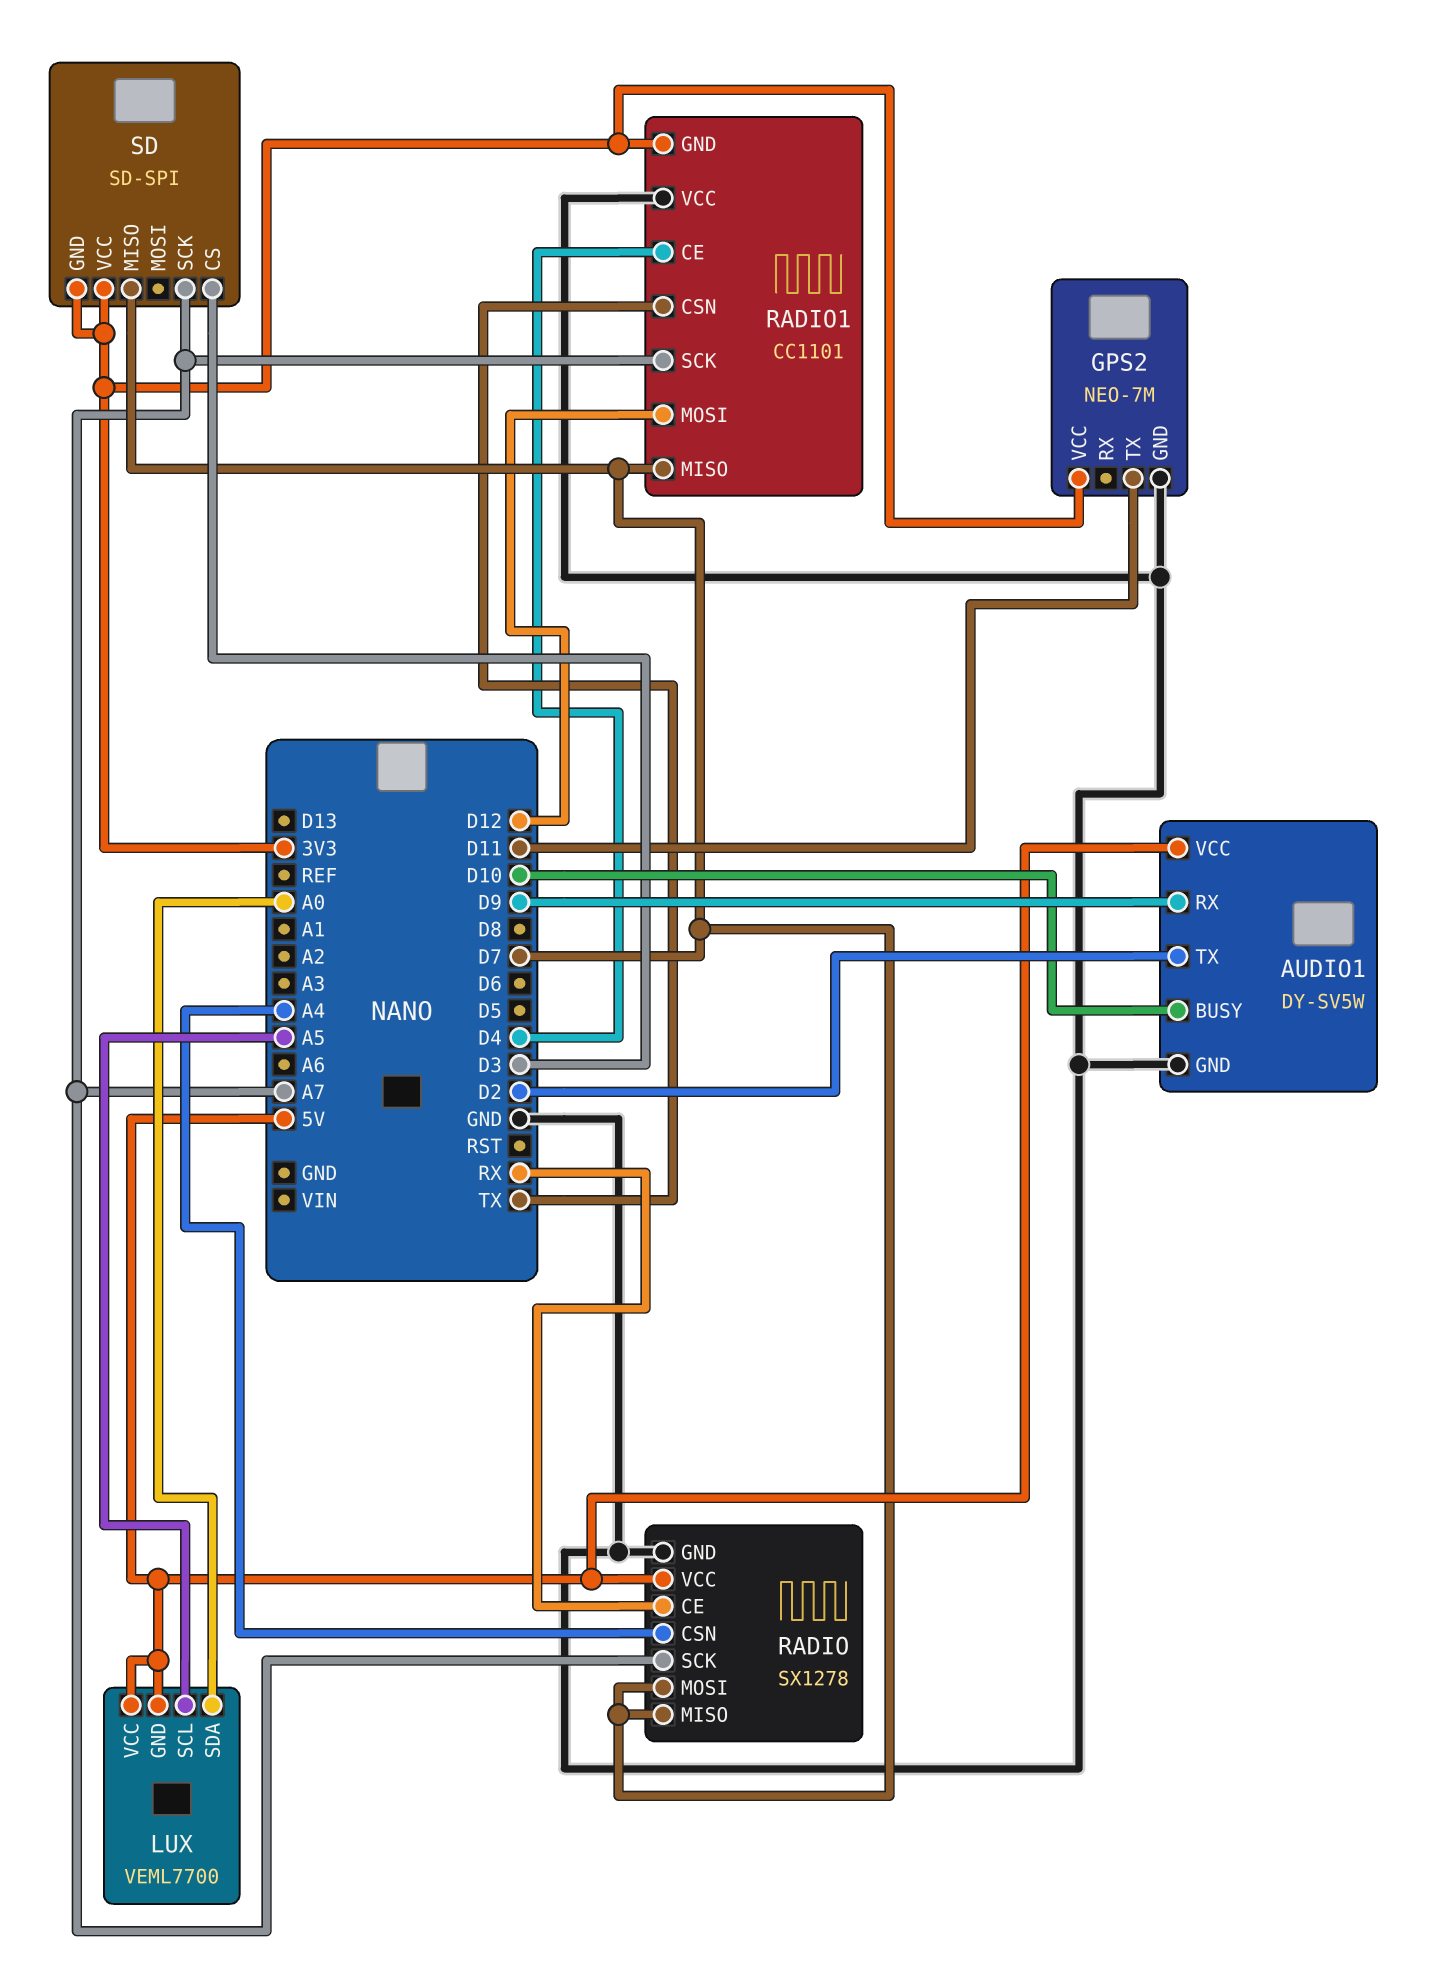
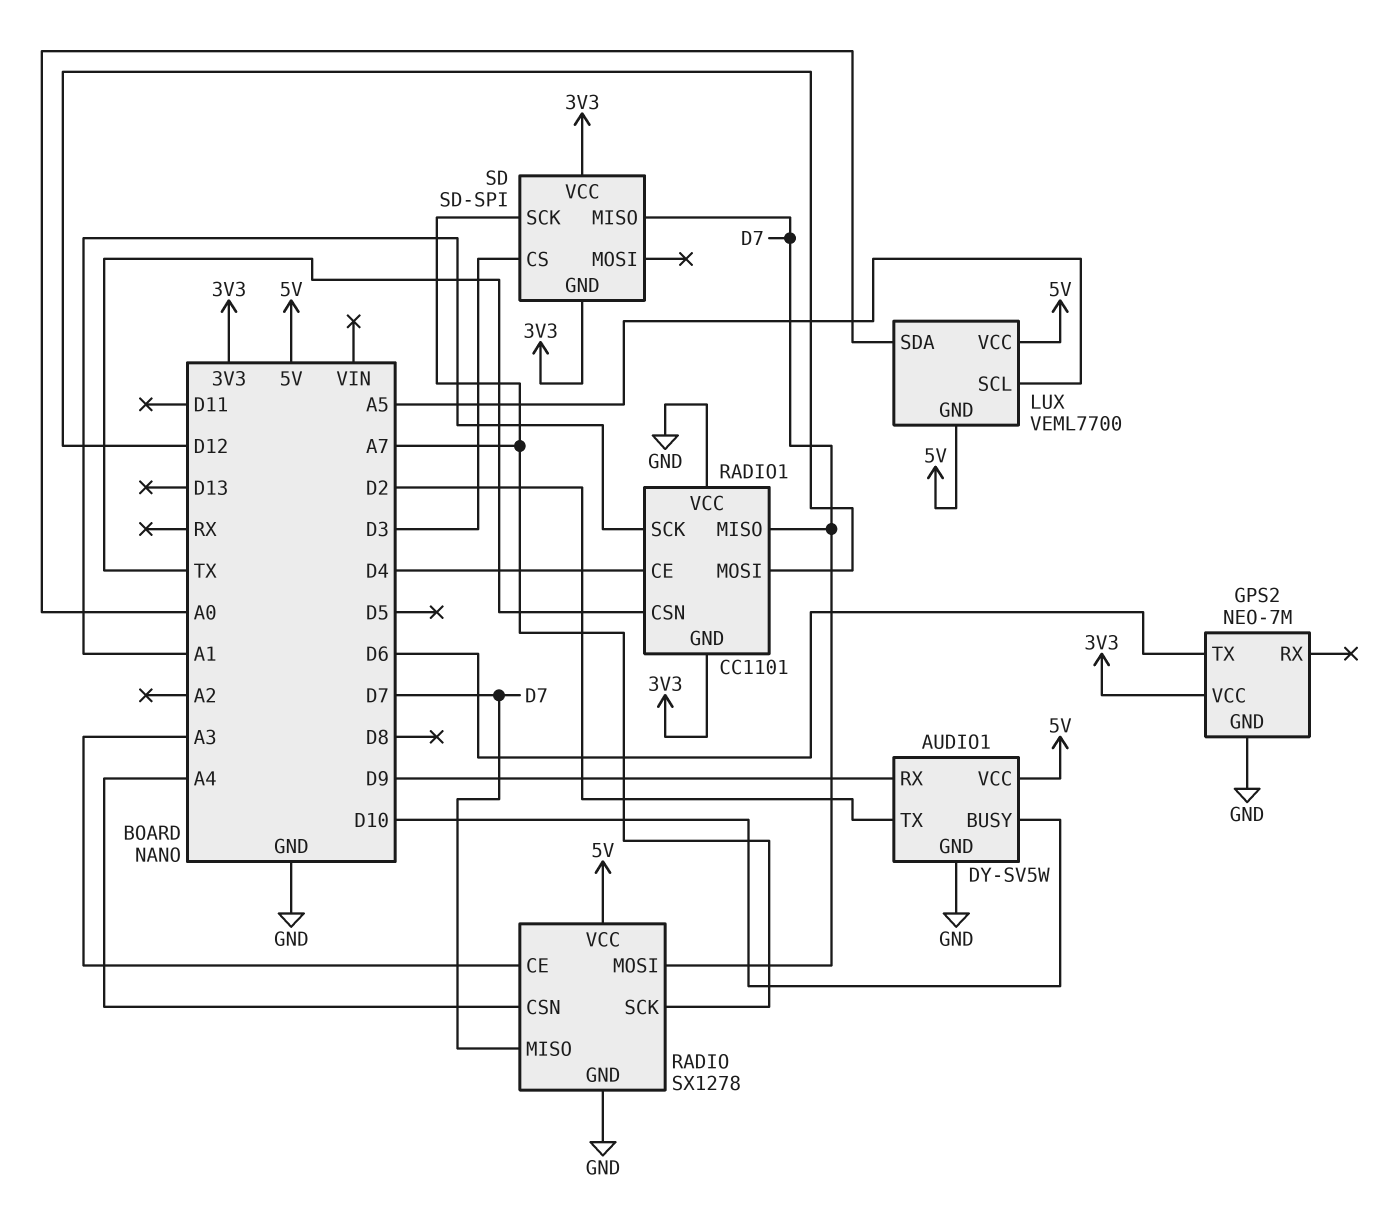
GPS2 pin TX: D11 -> D6
RADIO pin CE: RX -> A3
RADIO1 pin SCK: A7 -> A1

